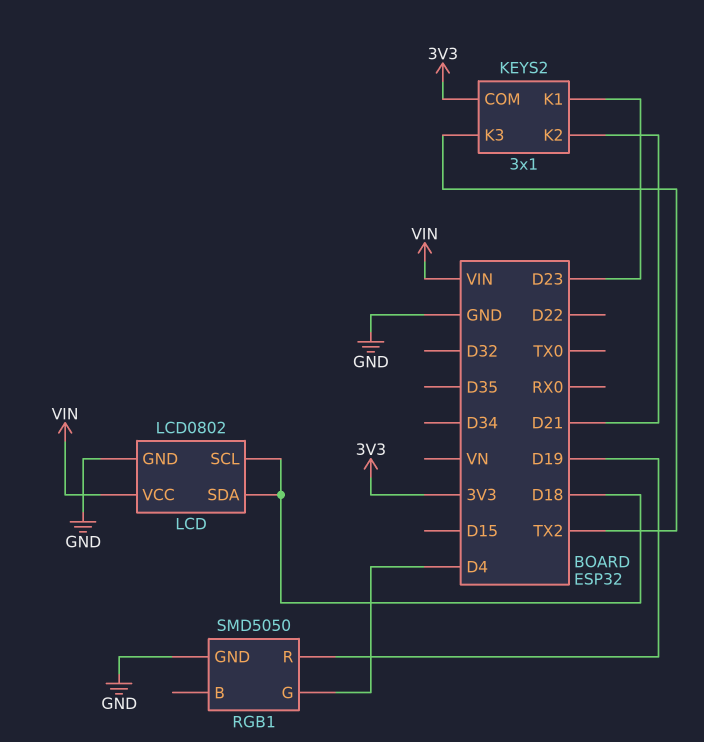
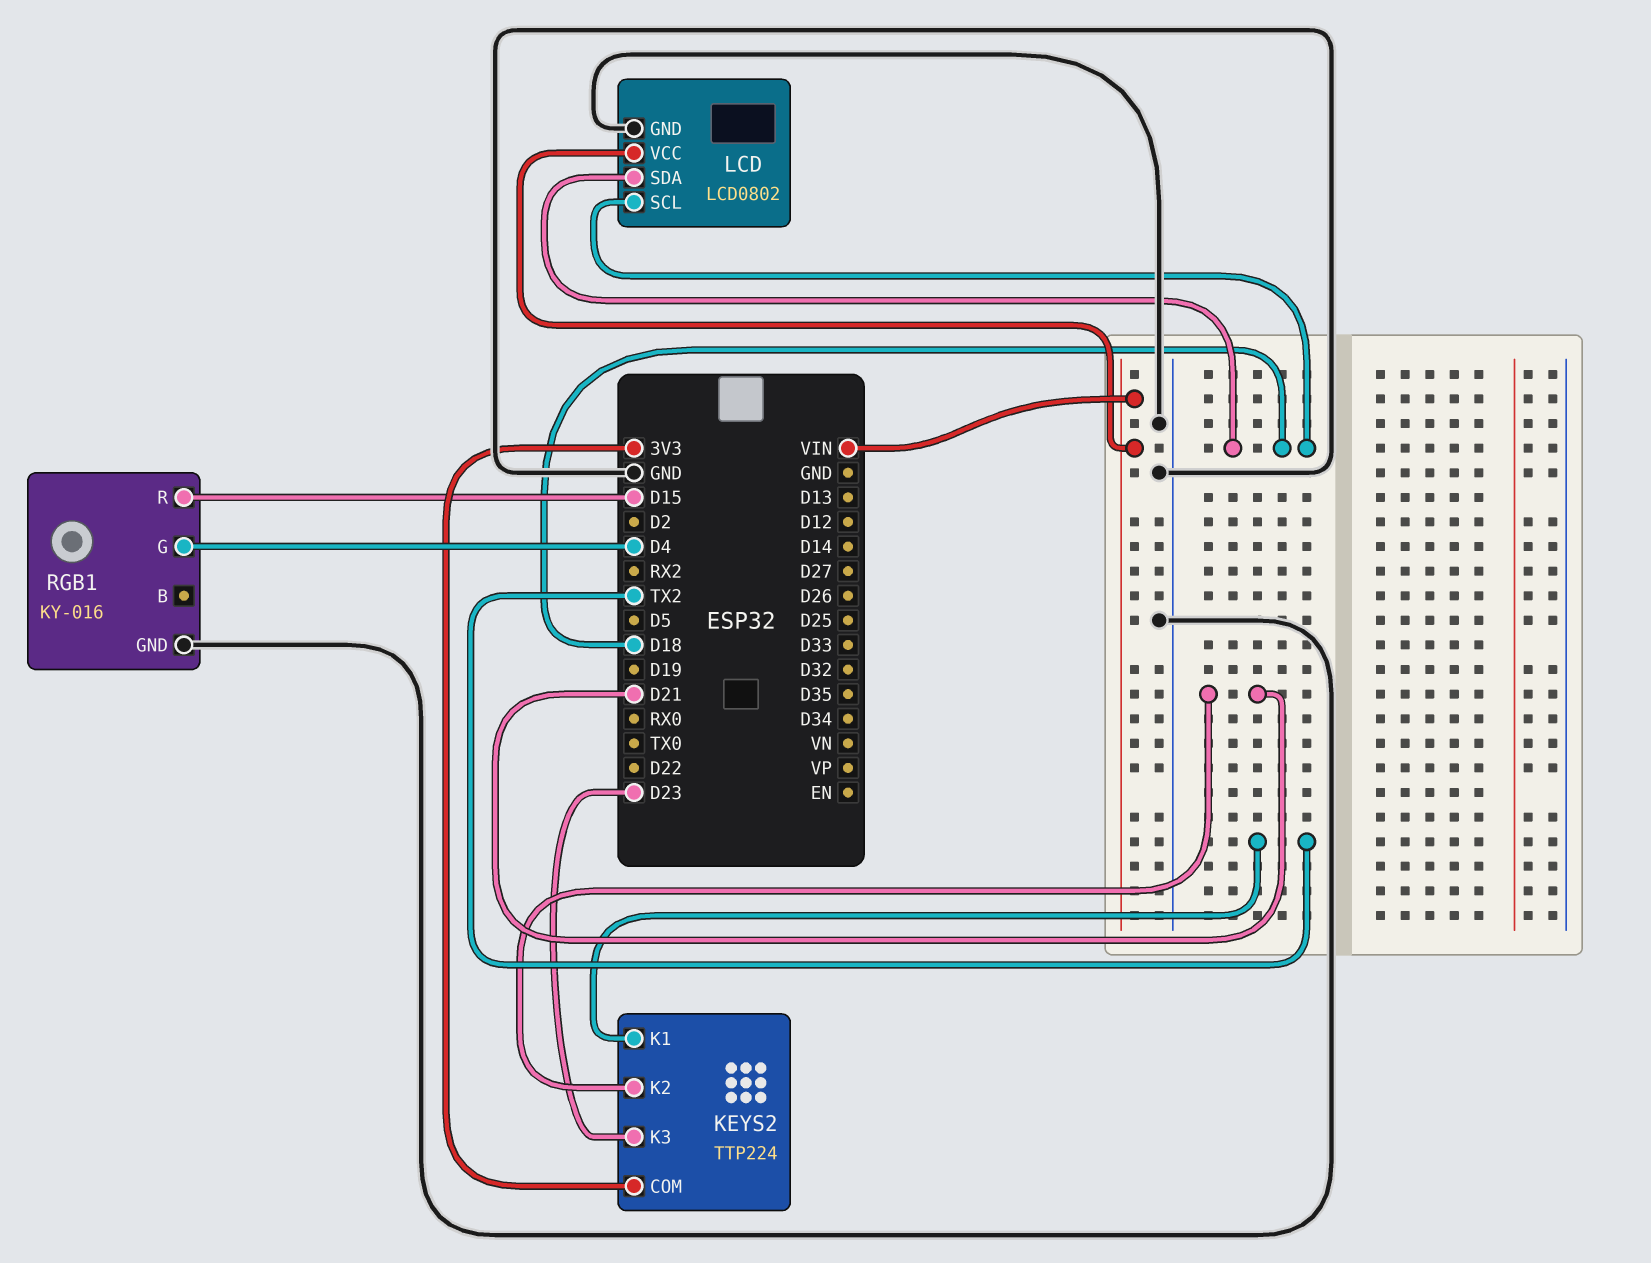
KEYS2: 3x1 -> TTP224
KEYS2 pin K1: D23 -> TX2
KEYS2 pin K3: TX2 -> D23
RGB1: SMD5050 -> KY-016
RGB1 pin R: D19 -> D15

